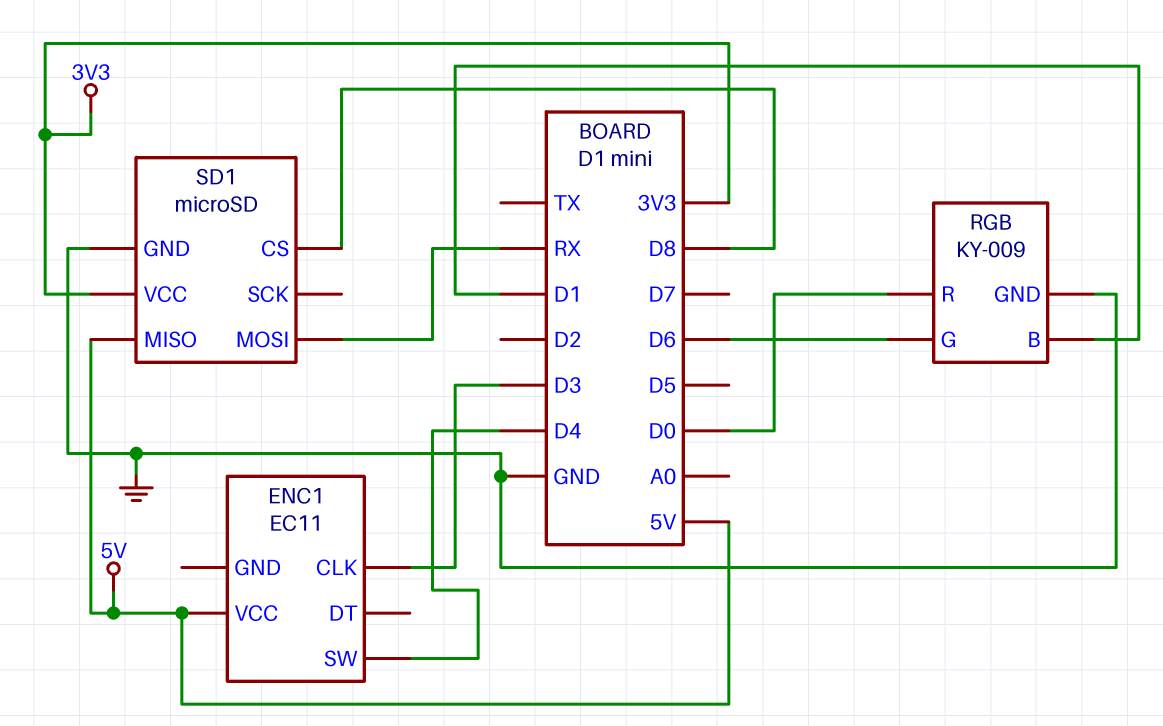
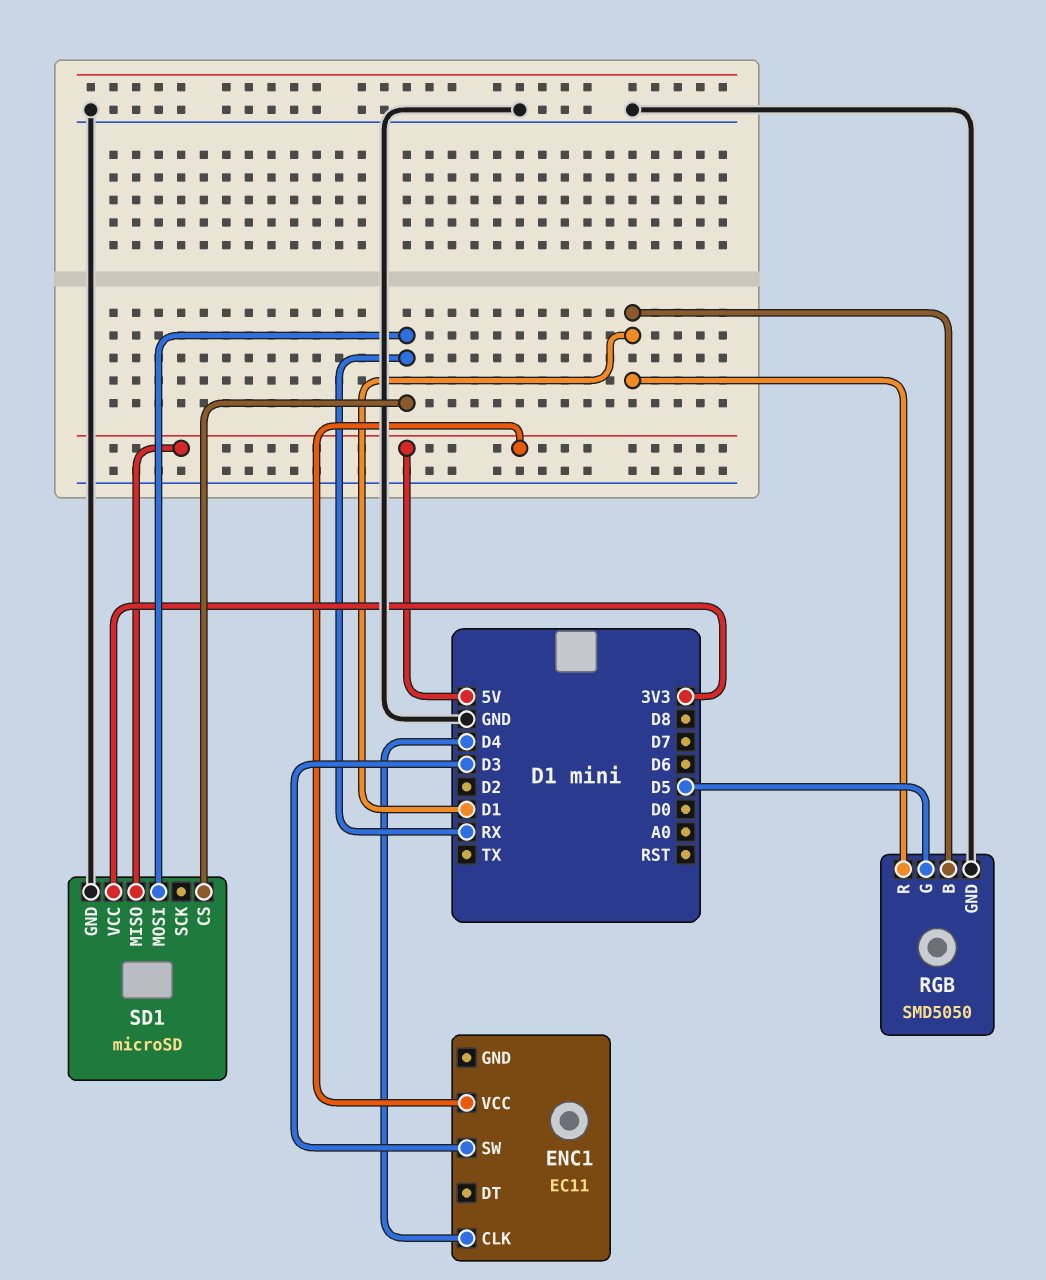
ENC1 pin CLK: D3 -> D4
ENC1 pin SW: D4 -> D3
RGB: KY-009 -> SMD5050
RGB pin G: D6 -> D5
RGB pin R: D0 -> D1
SD1 pin CS: D8 -> RX

